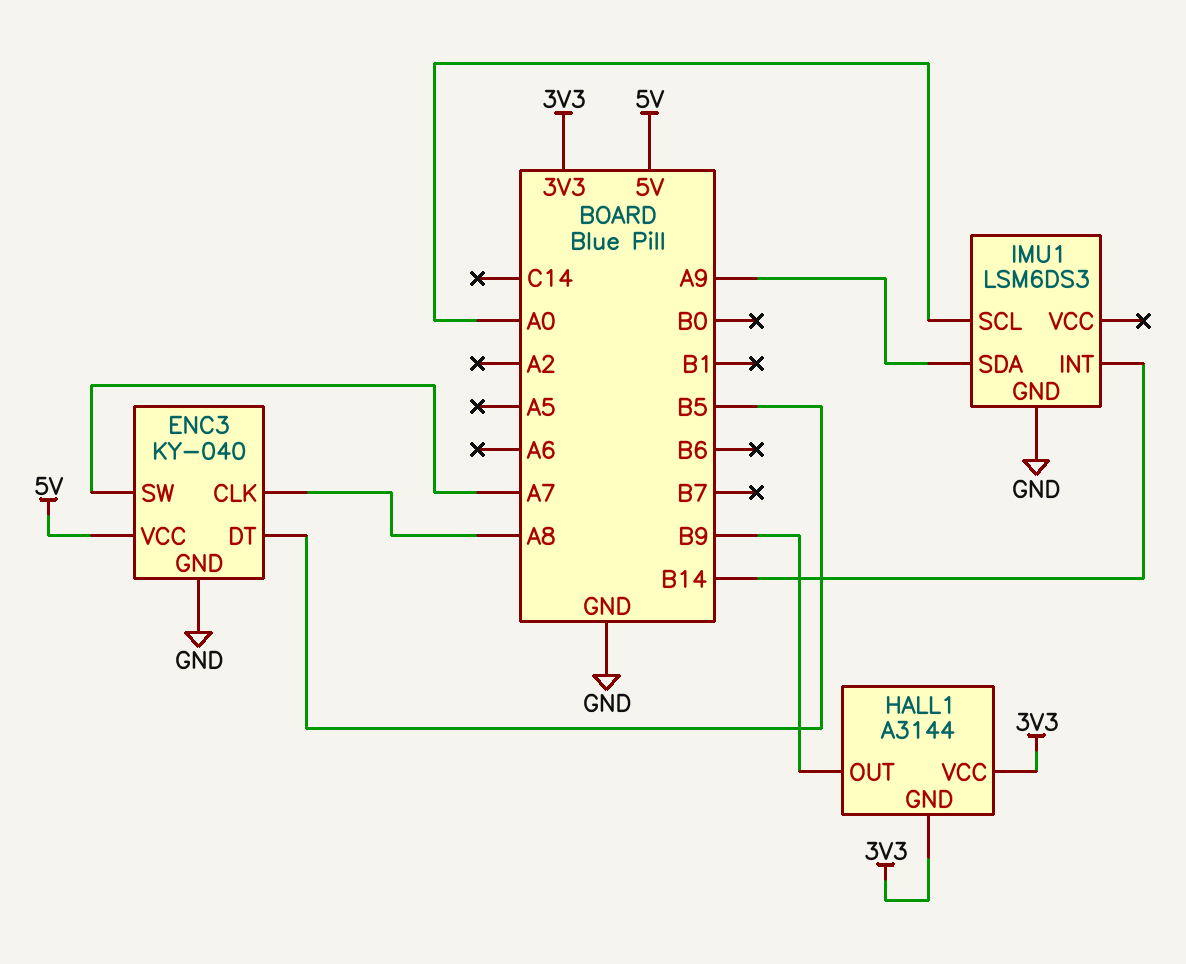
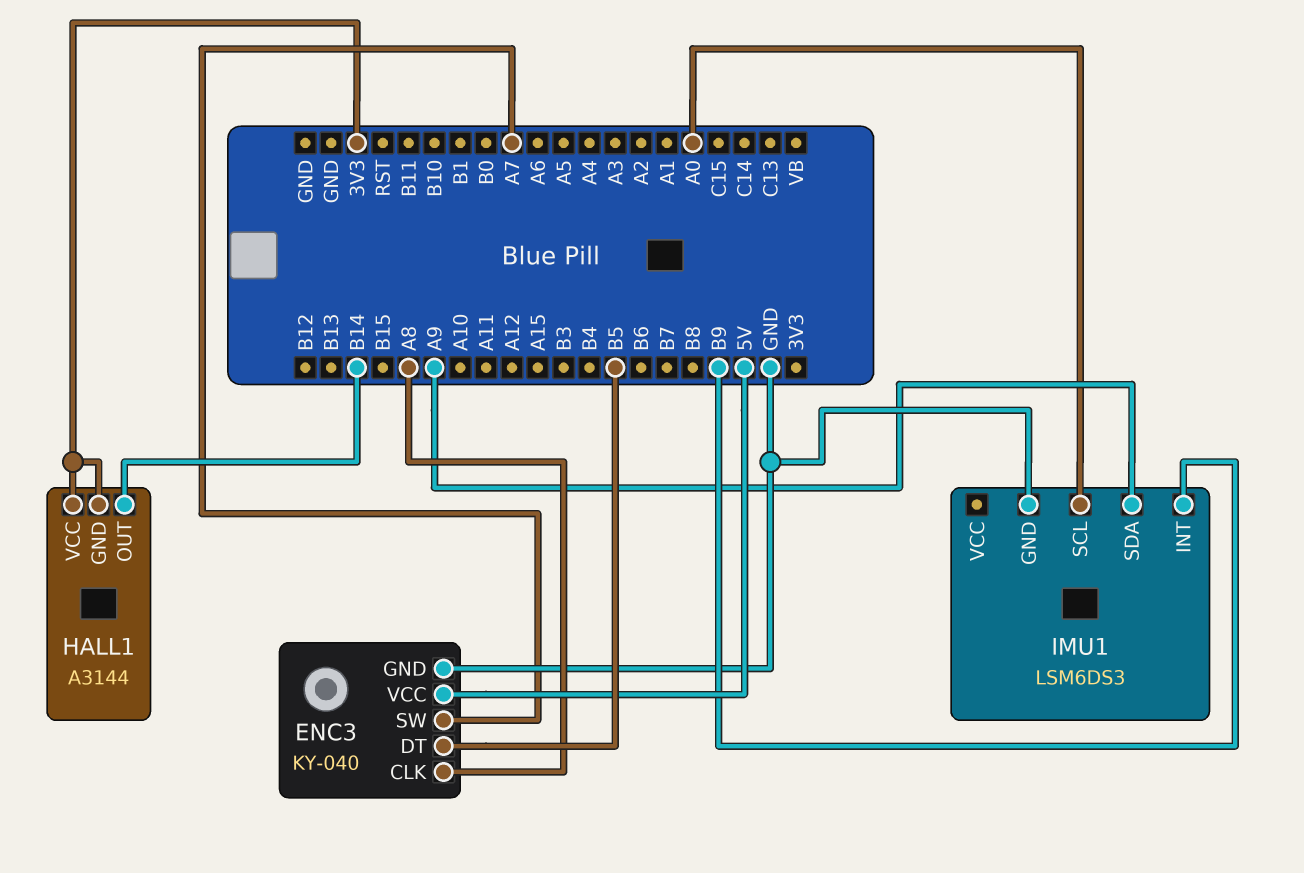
HALL1 pin OUT: B9 -> B14
IMU1 pin INT: B14 -> B9

